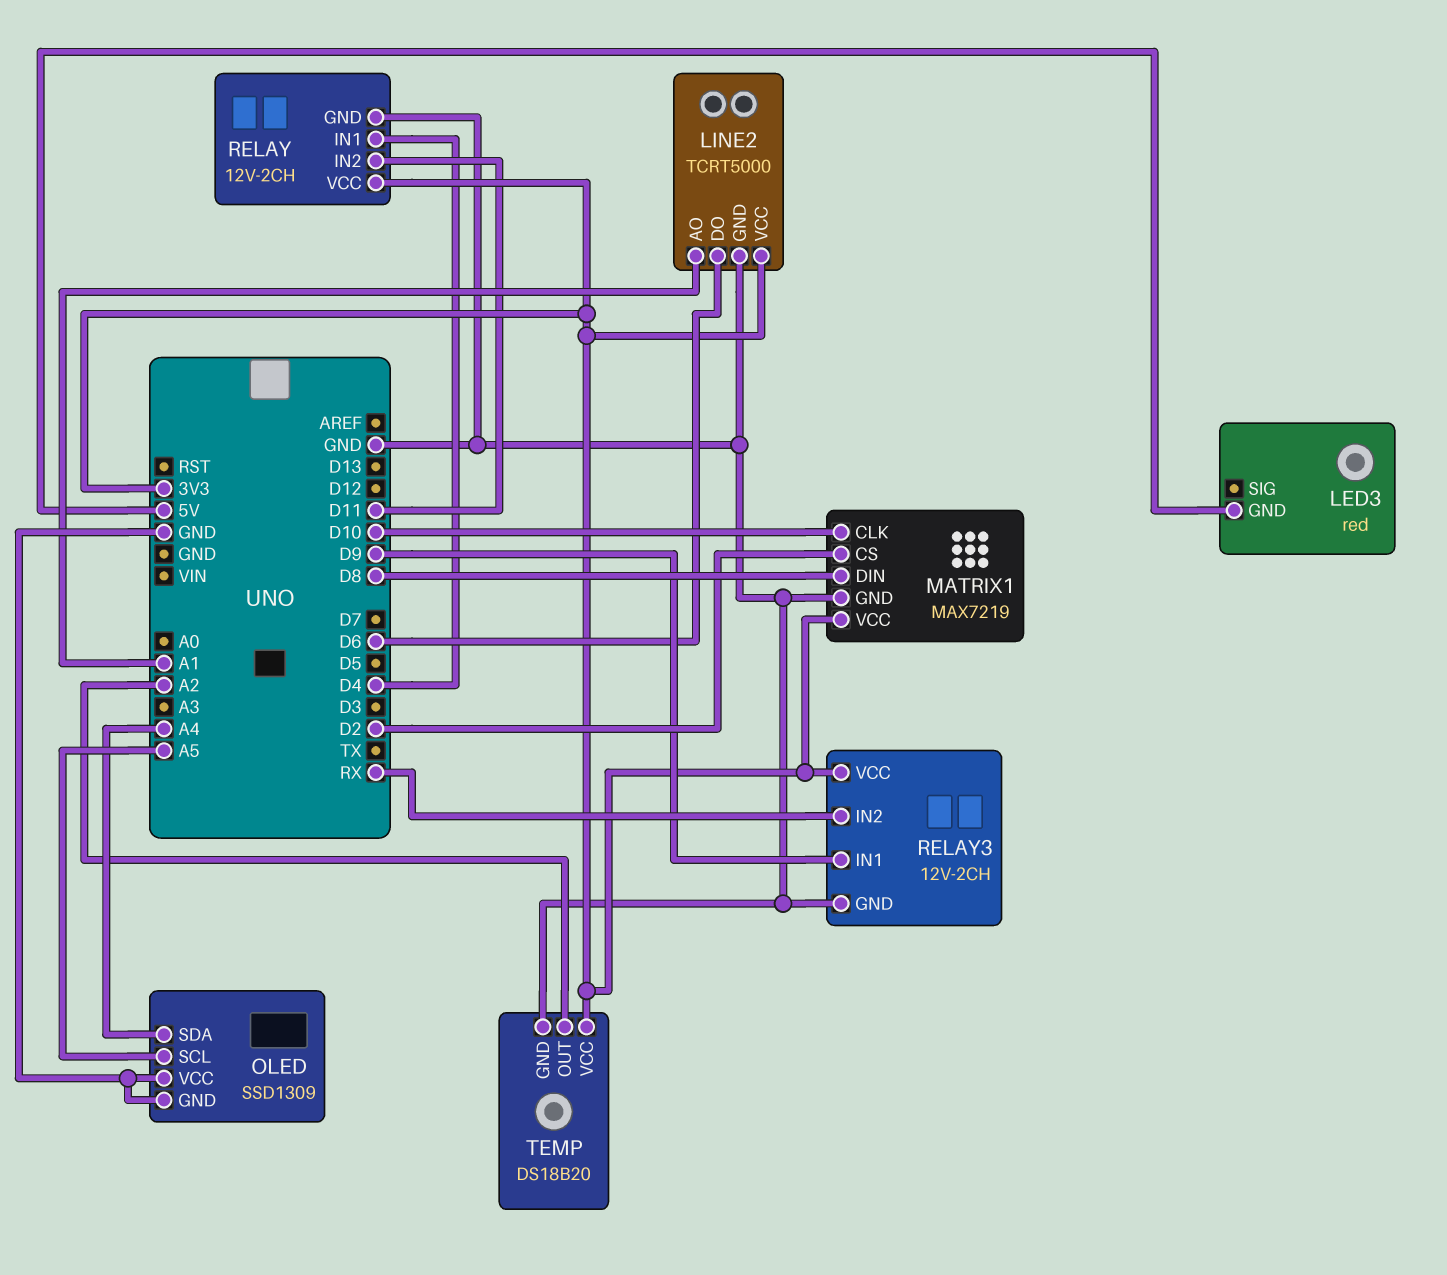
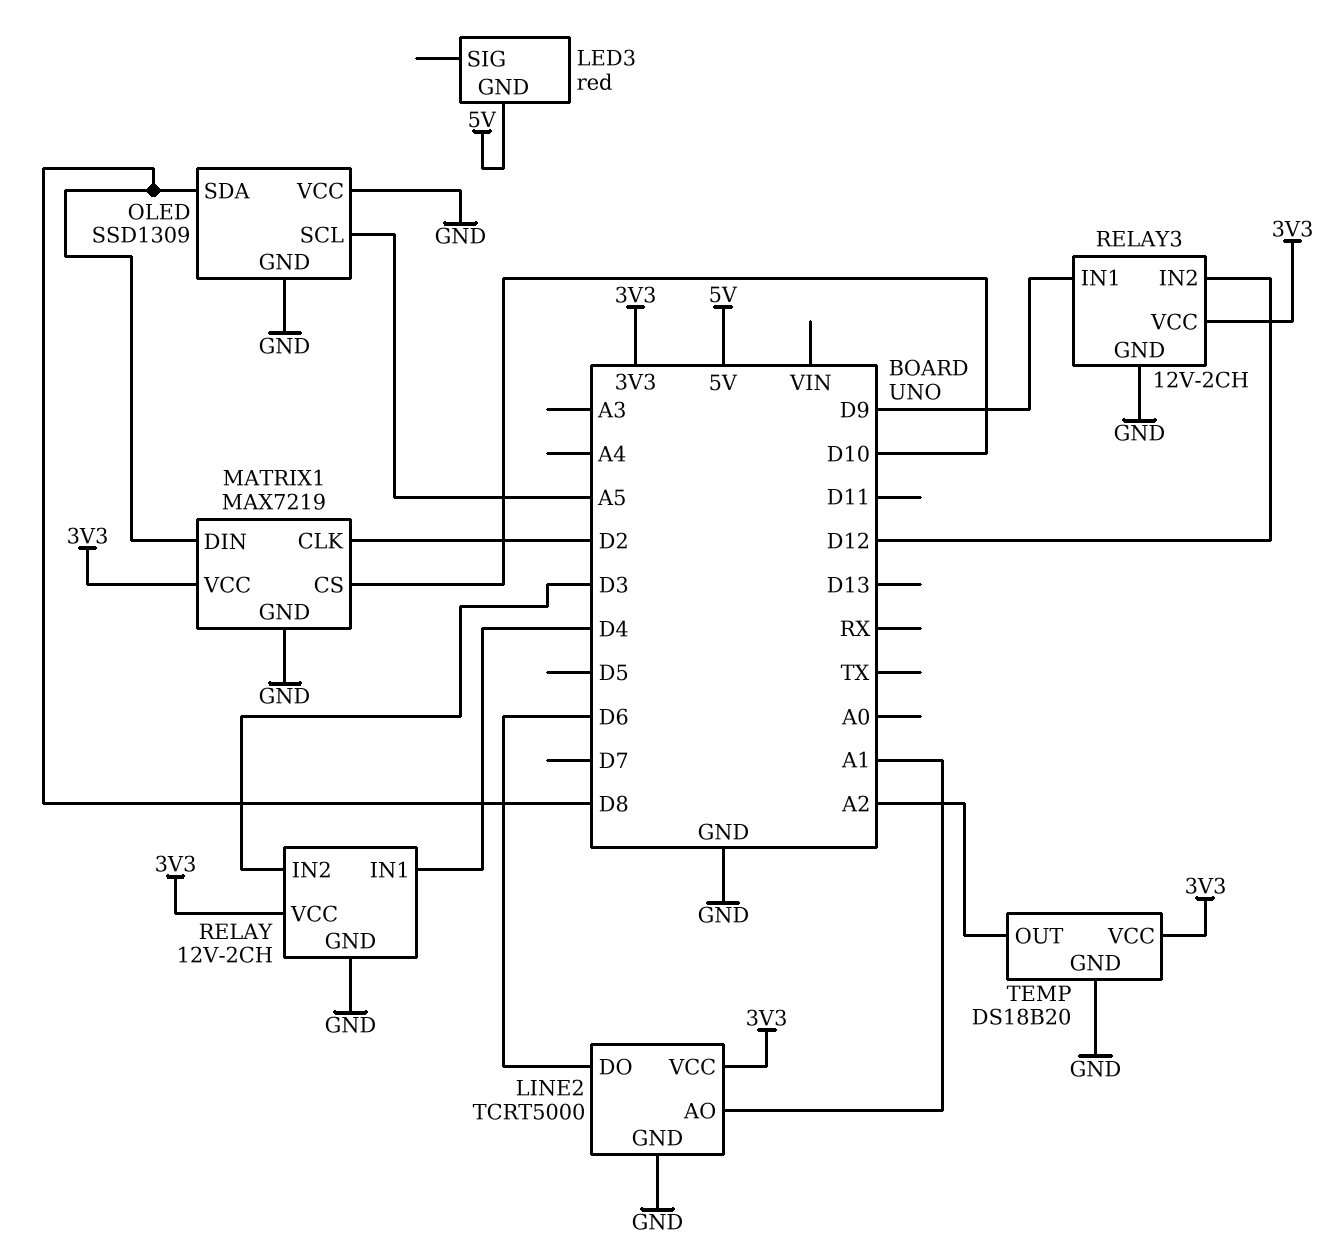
MATRIX1 pin CLK: D10 -> D2
MATRIX1 pin CS: D2 -> D10
OLED pin SDA: A4 -> D8
RELAY pin IN2: D11 -> D3
RELAY3 pin IN2: RX -> D12

